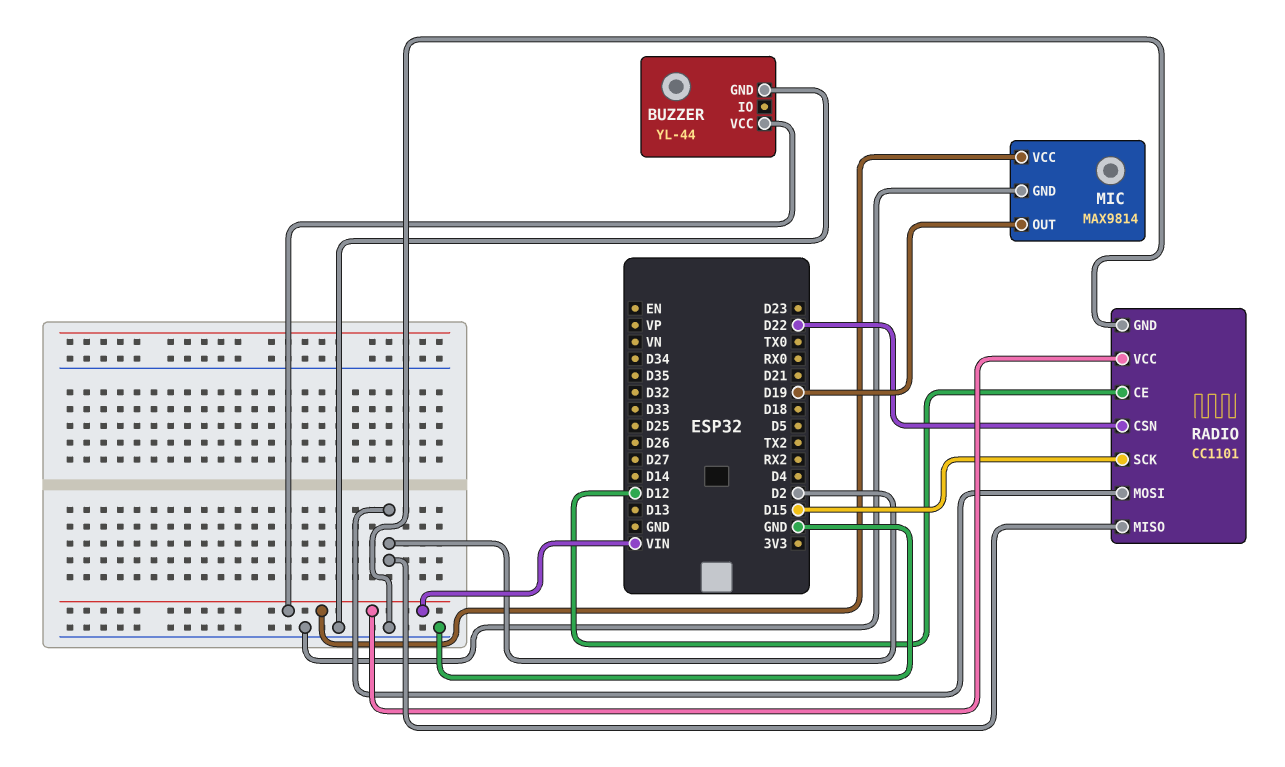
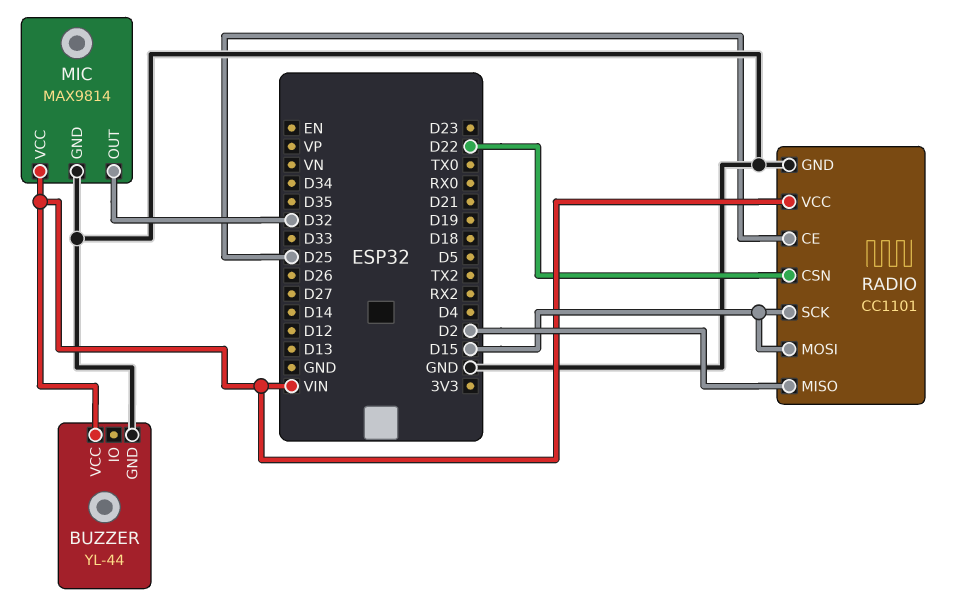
MIC pin OUT: D19 -> D32
RADIO pin CE: D12 -> D25
RADIO pin MOSI: D2 -> D15

